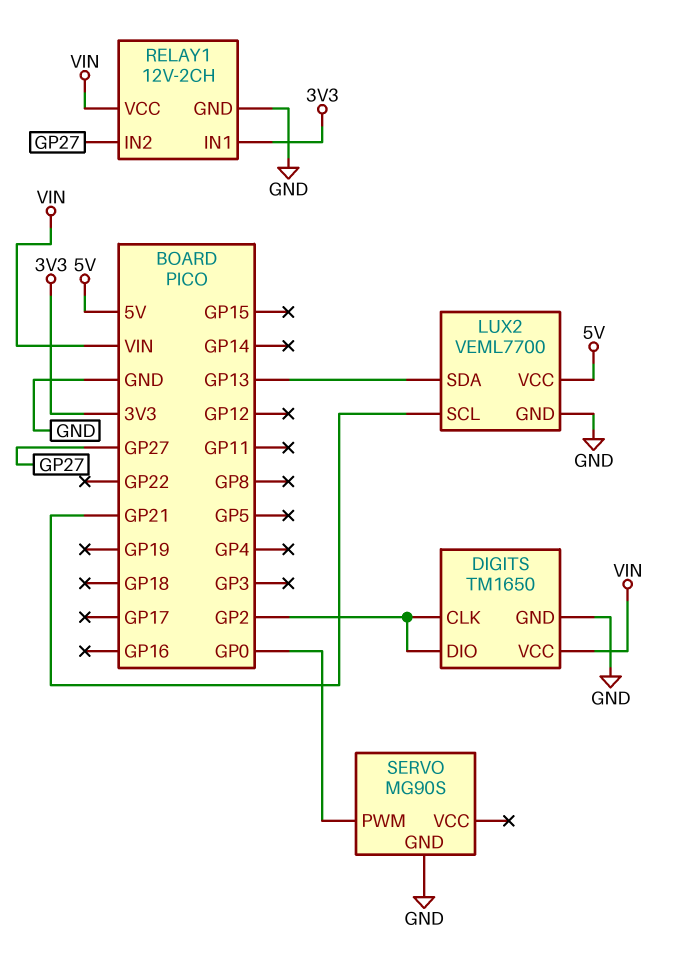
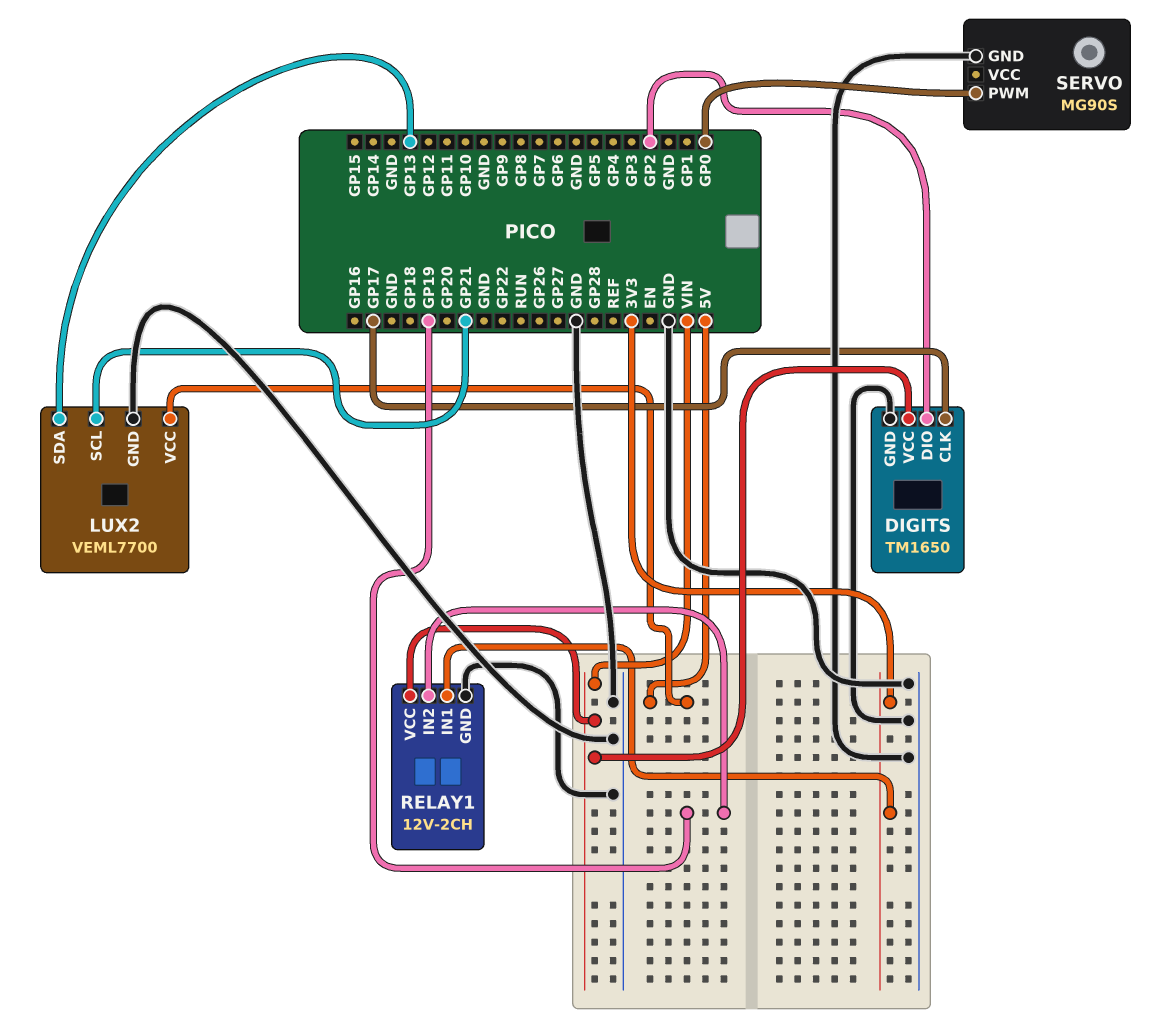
DIGITS pin CLK: GP2 -> GP17
RELAY1 pin IN2: GP27 -> GP19

